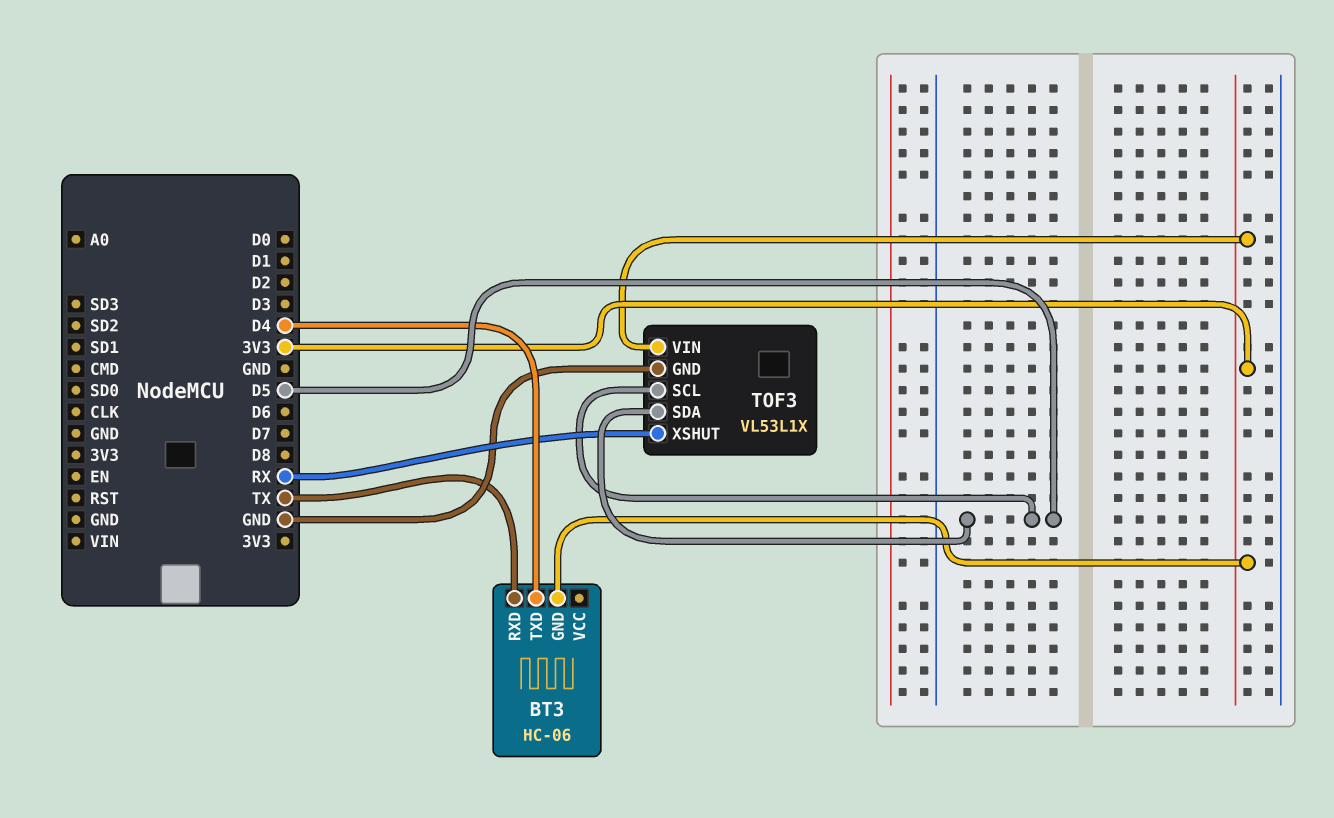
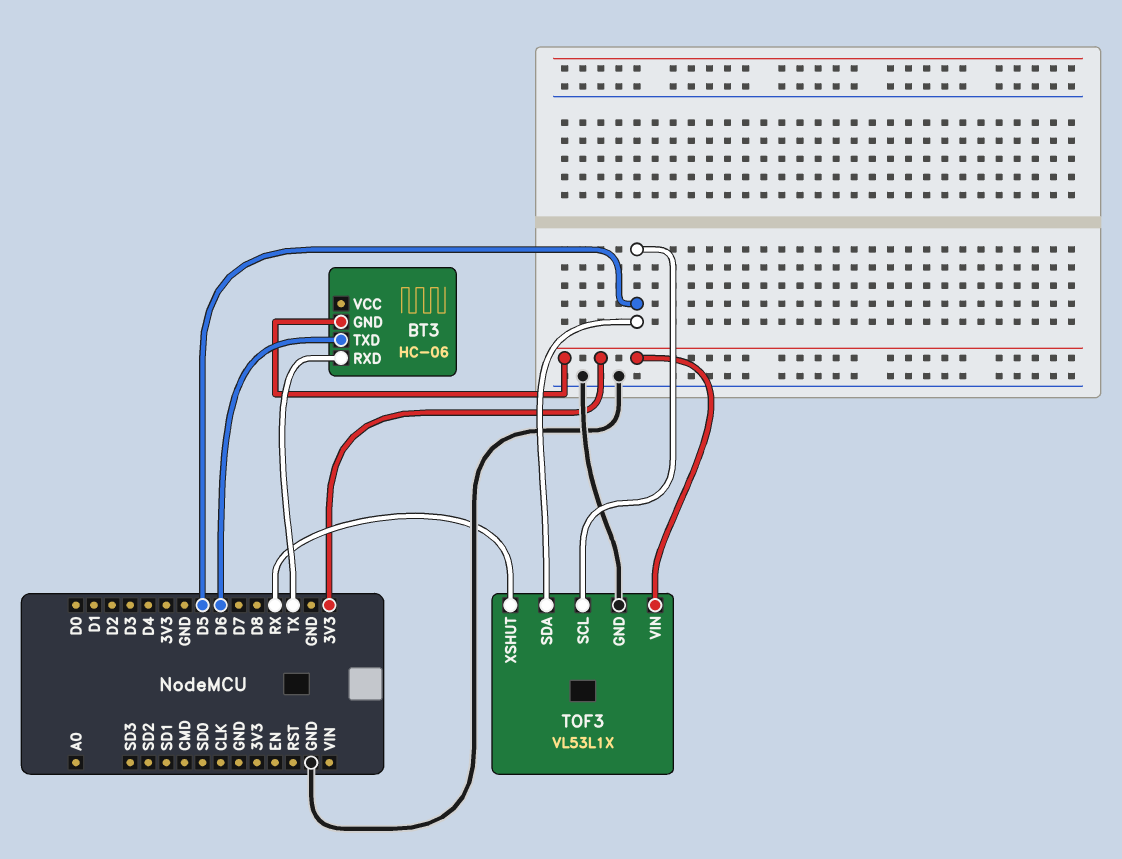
BT3 pin TXD: D4 -> D6

